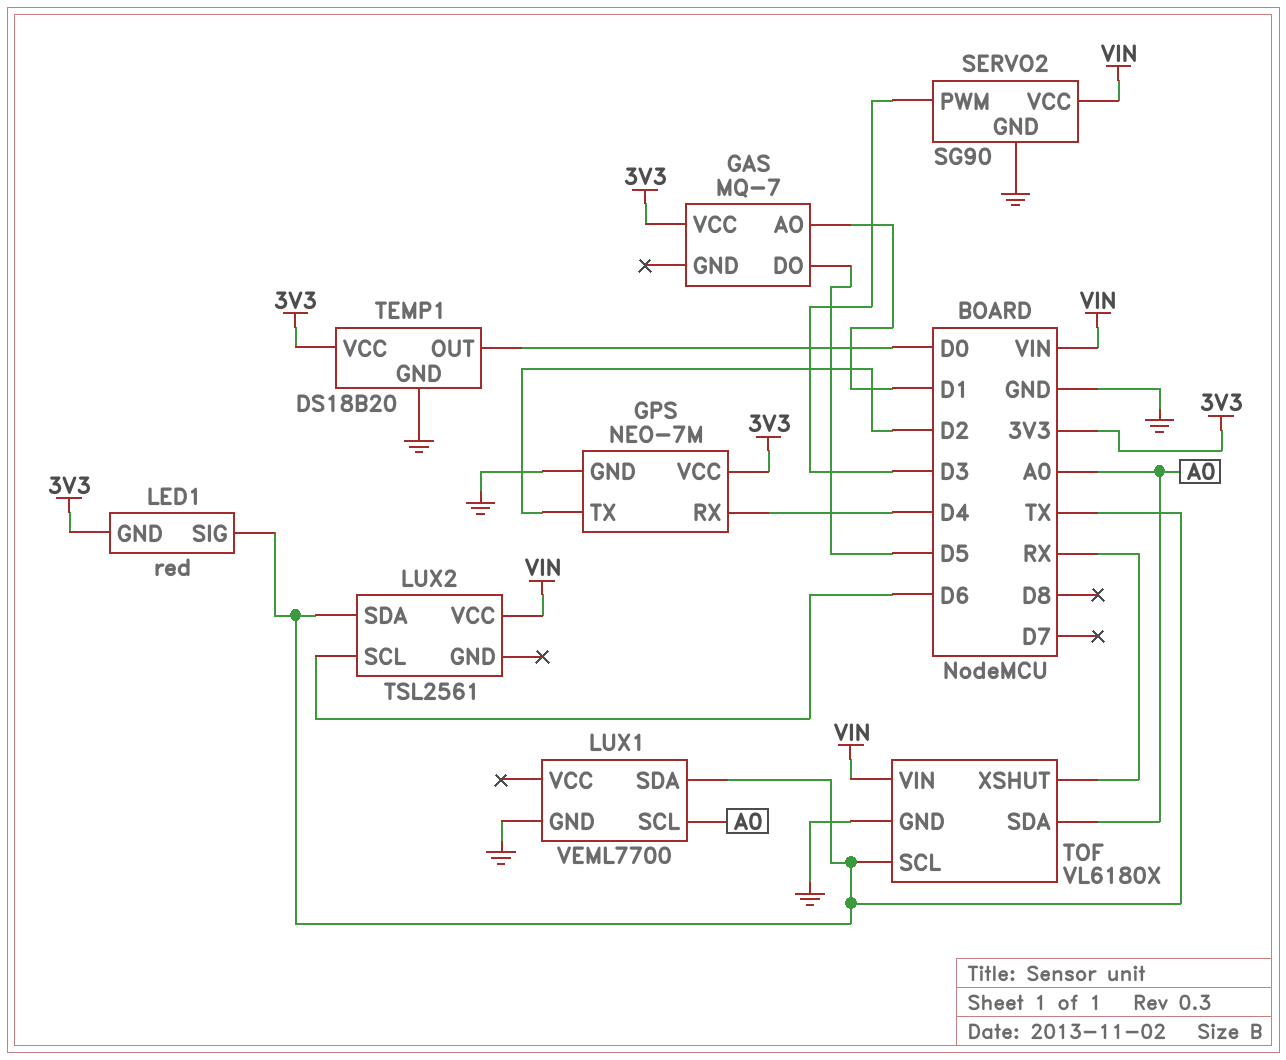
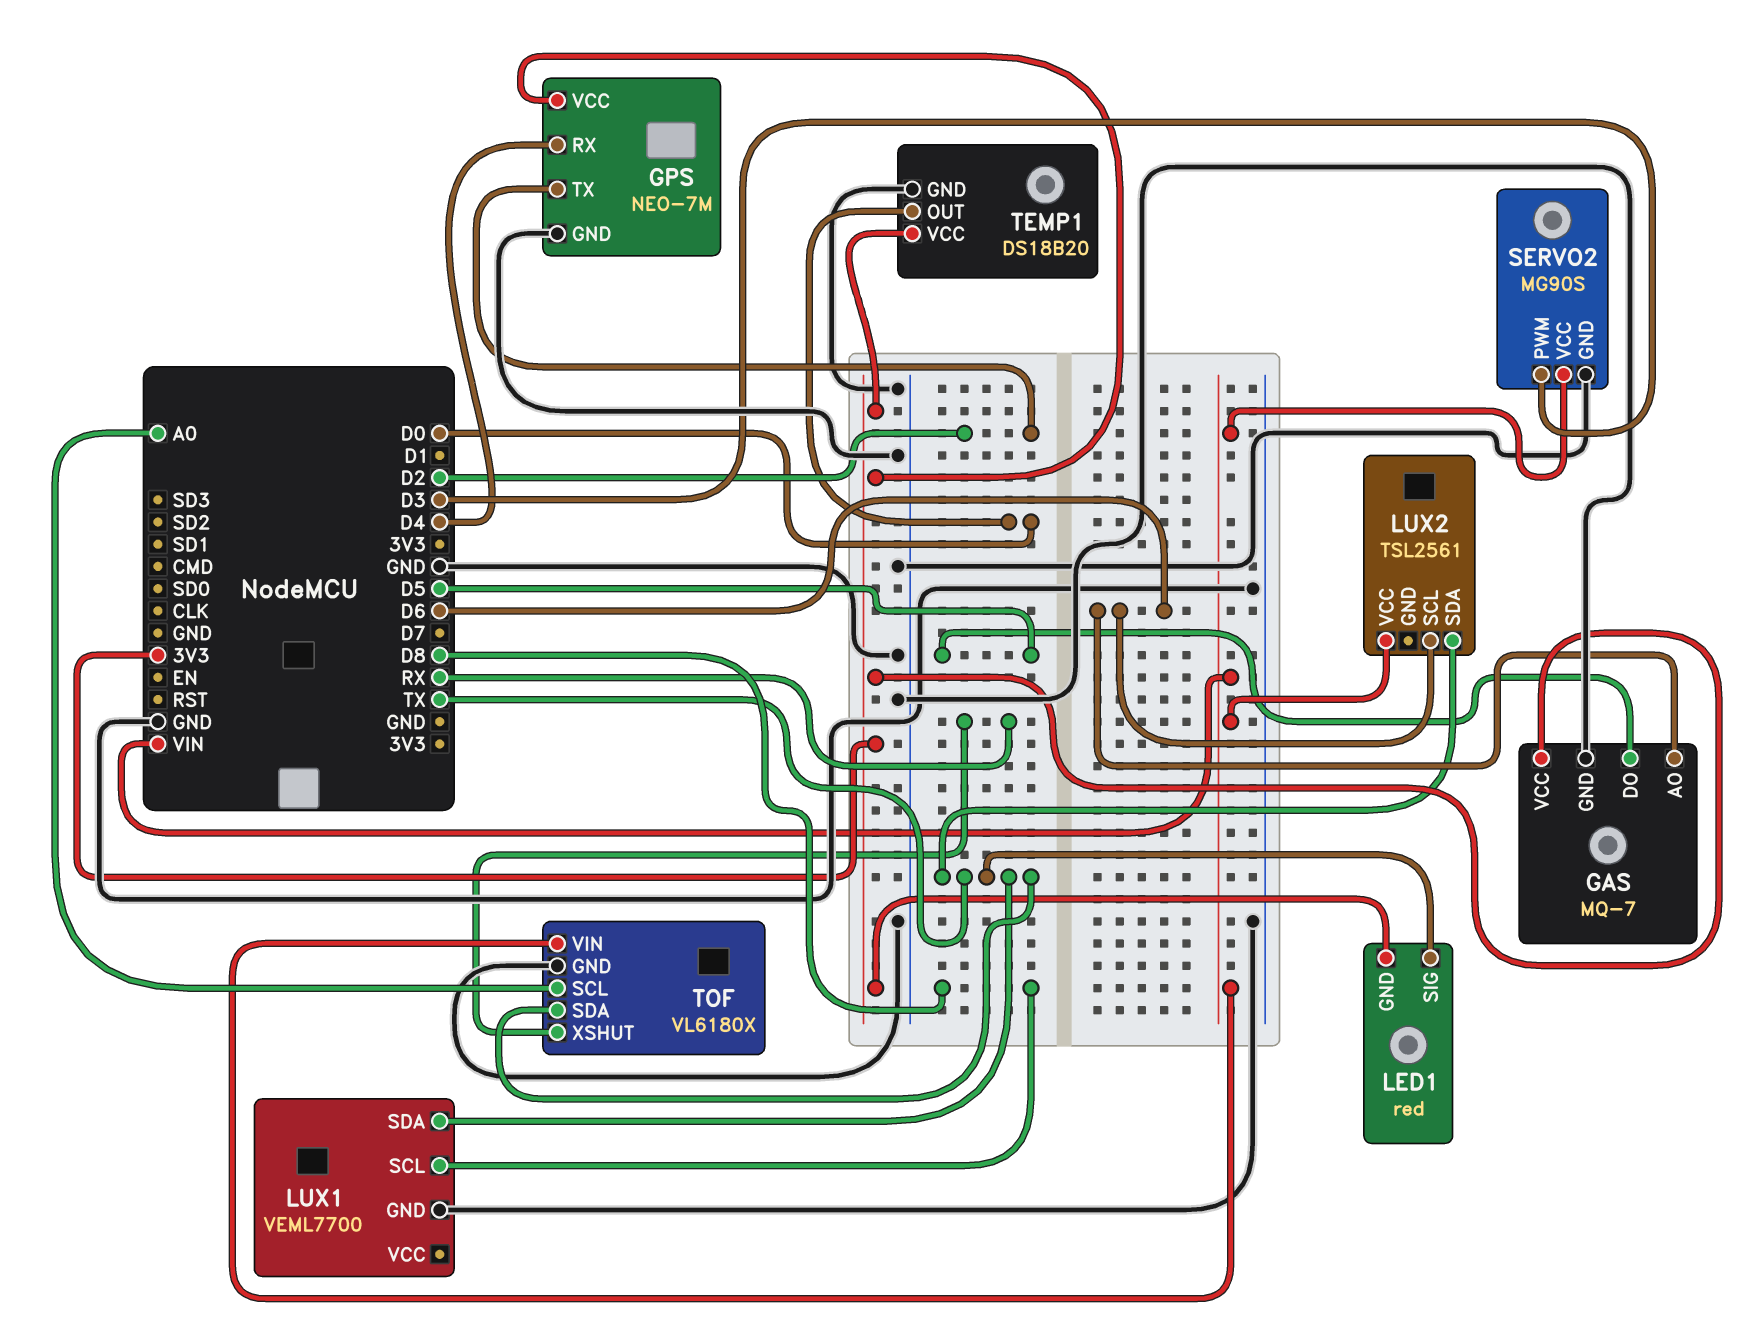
GAS pin AO: D1 -> D6
GAS pin GND: none -> GND
LUX1 pin SCL: A0 -> D8
SERVO2: SG90 -> MG90S
TOF pin SCL: TX -> A0
TOF pin SDA: A0 -> TX

